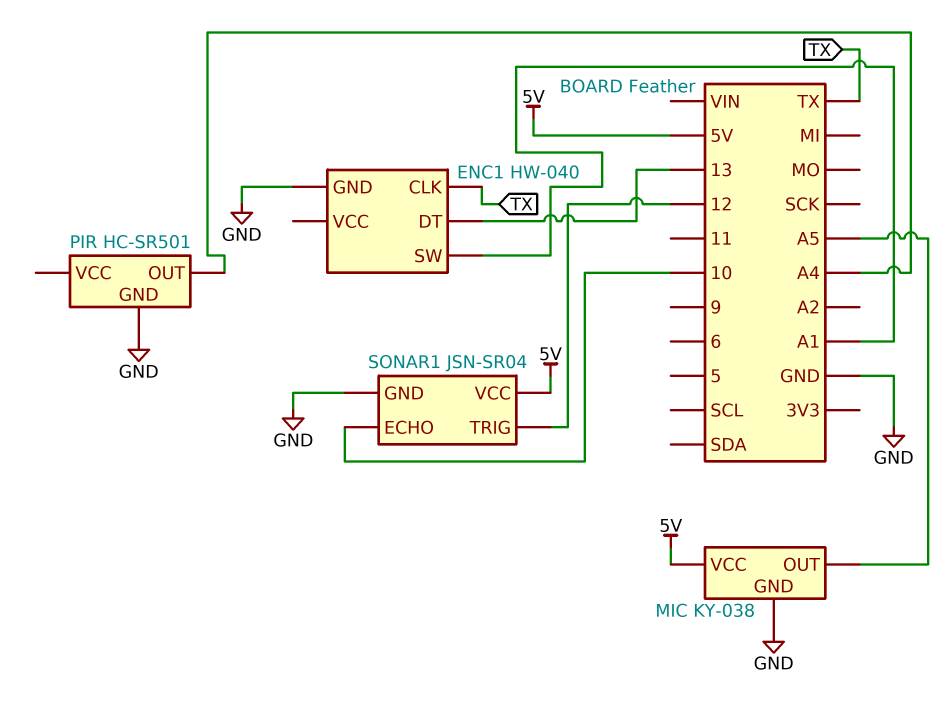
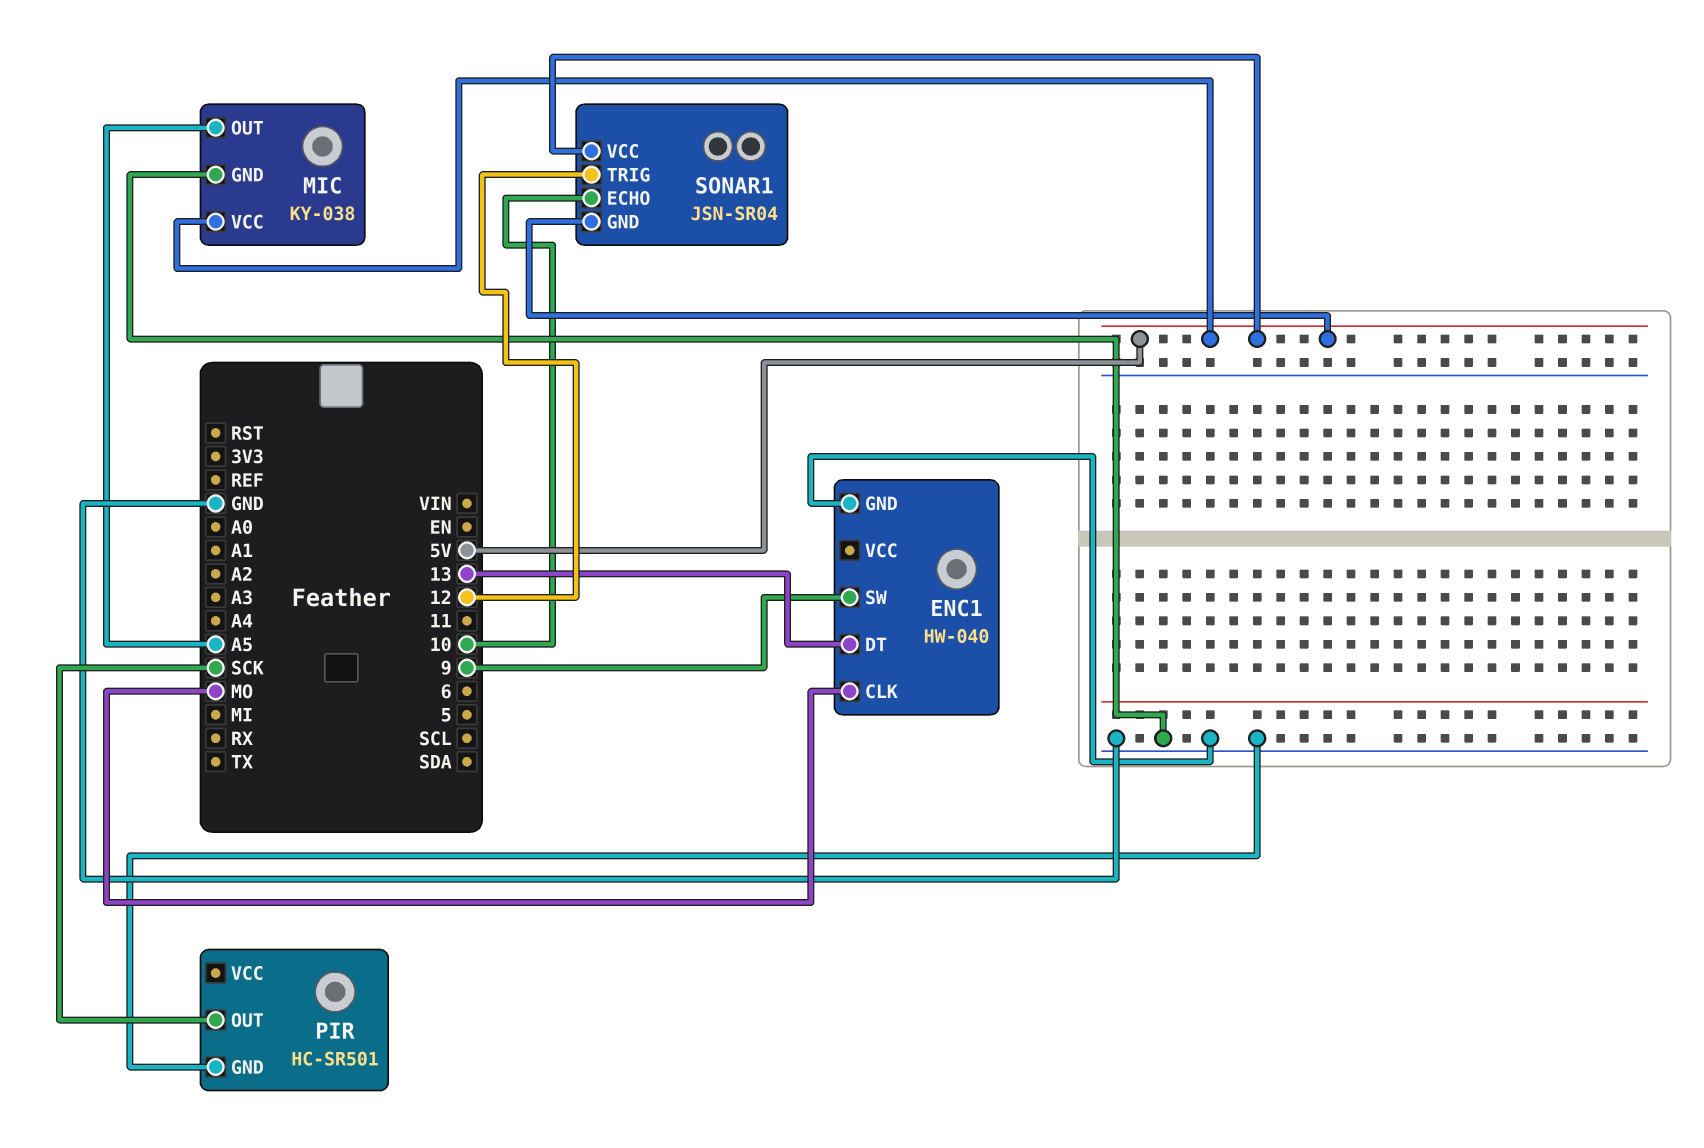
ENC1 pin CLK: TX -> MO
ENC1 pin SW: A1 -> 9
PIR pin OUT: A4 -> SCK
SONAR1 pin GND: GND -> 5V

